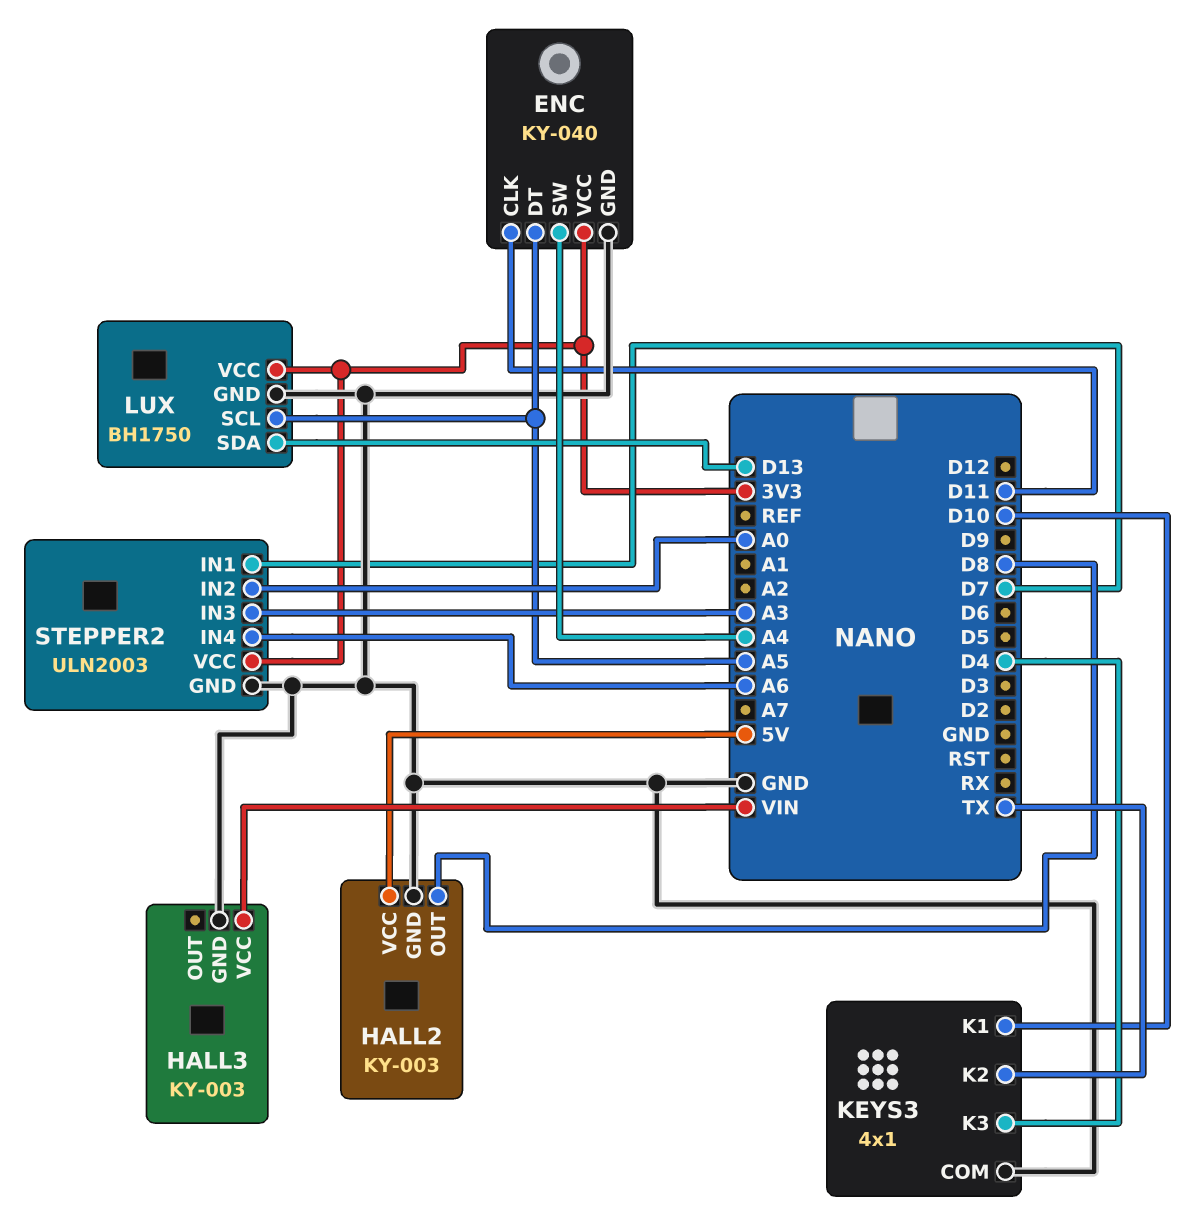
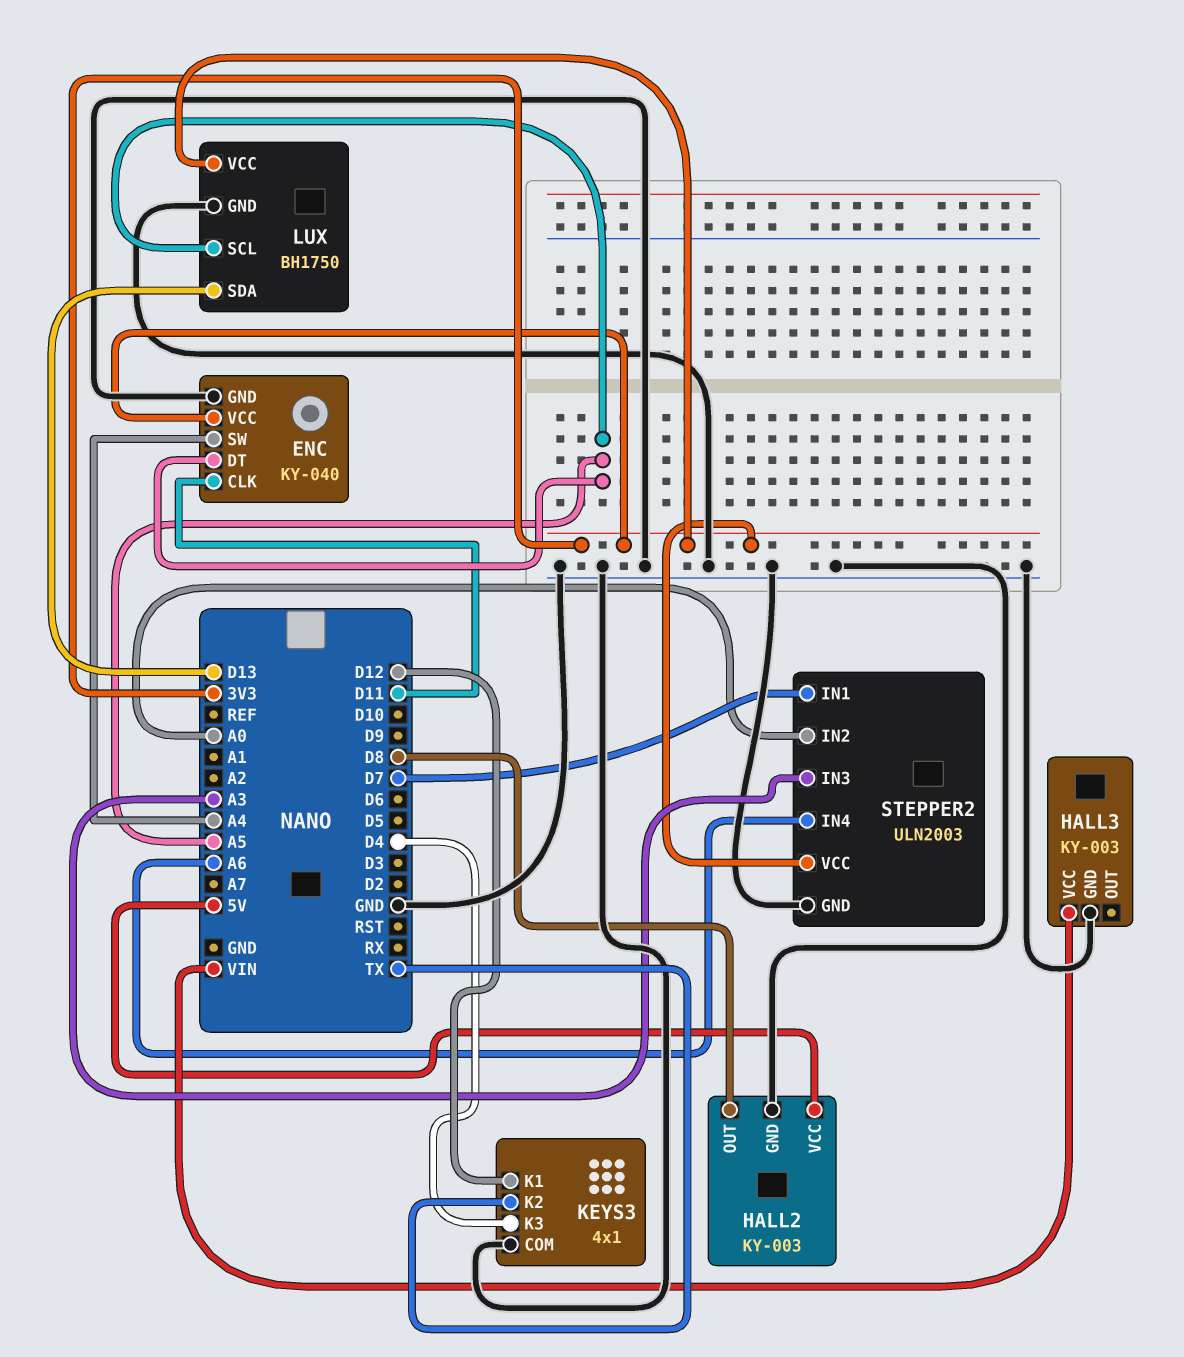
KEYS3 pin K1: D10 -> D12

